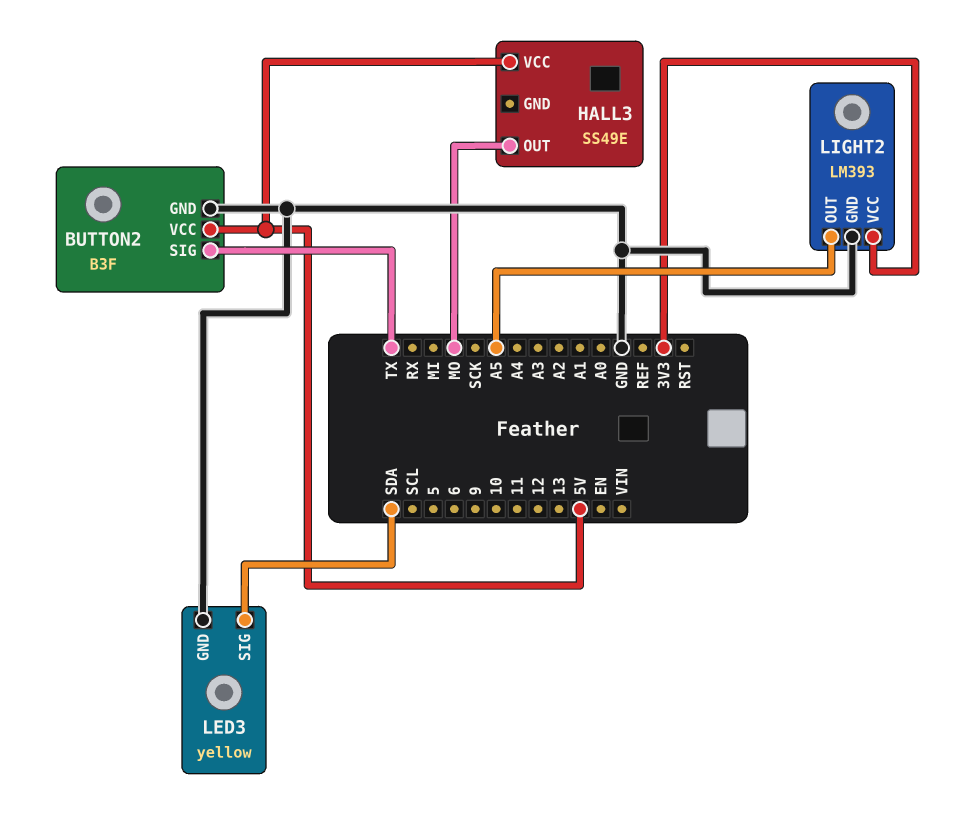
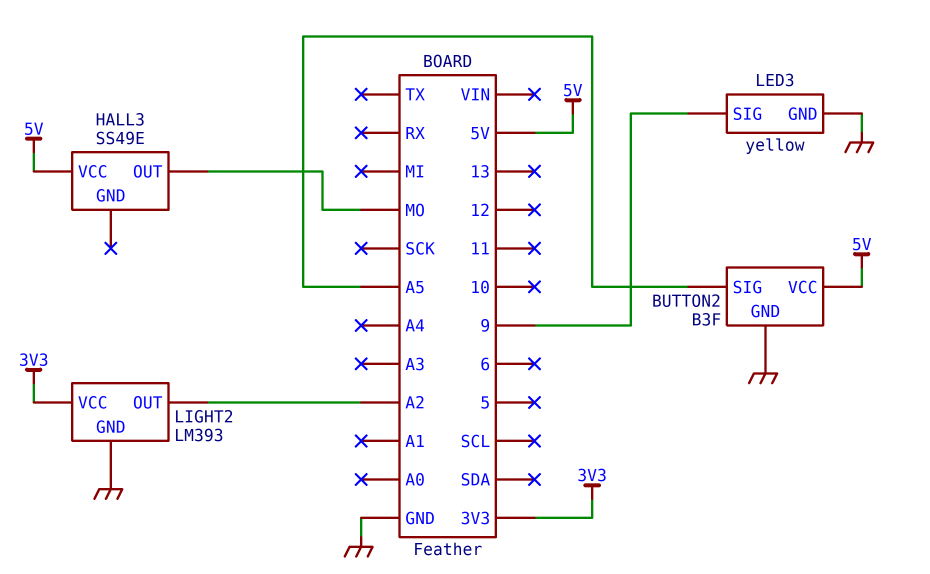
BUTTON2 pin SIG: TX -> A5
LED3 pin SIG: SDA -> 9
LIGHT2 pin OUT: A5 -> A2

